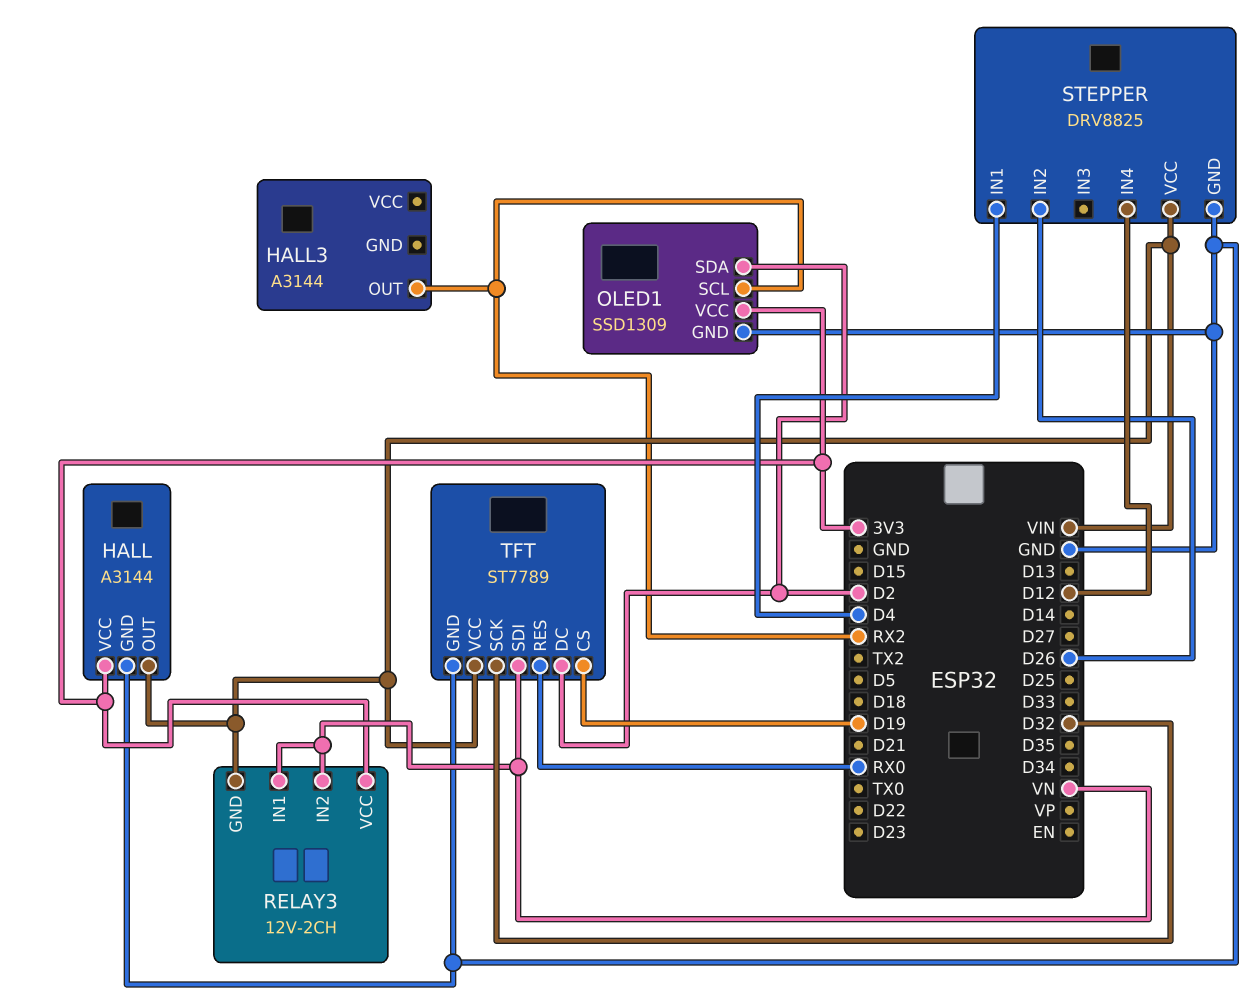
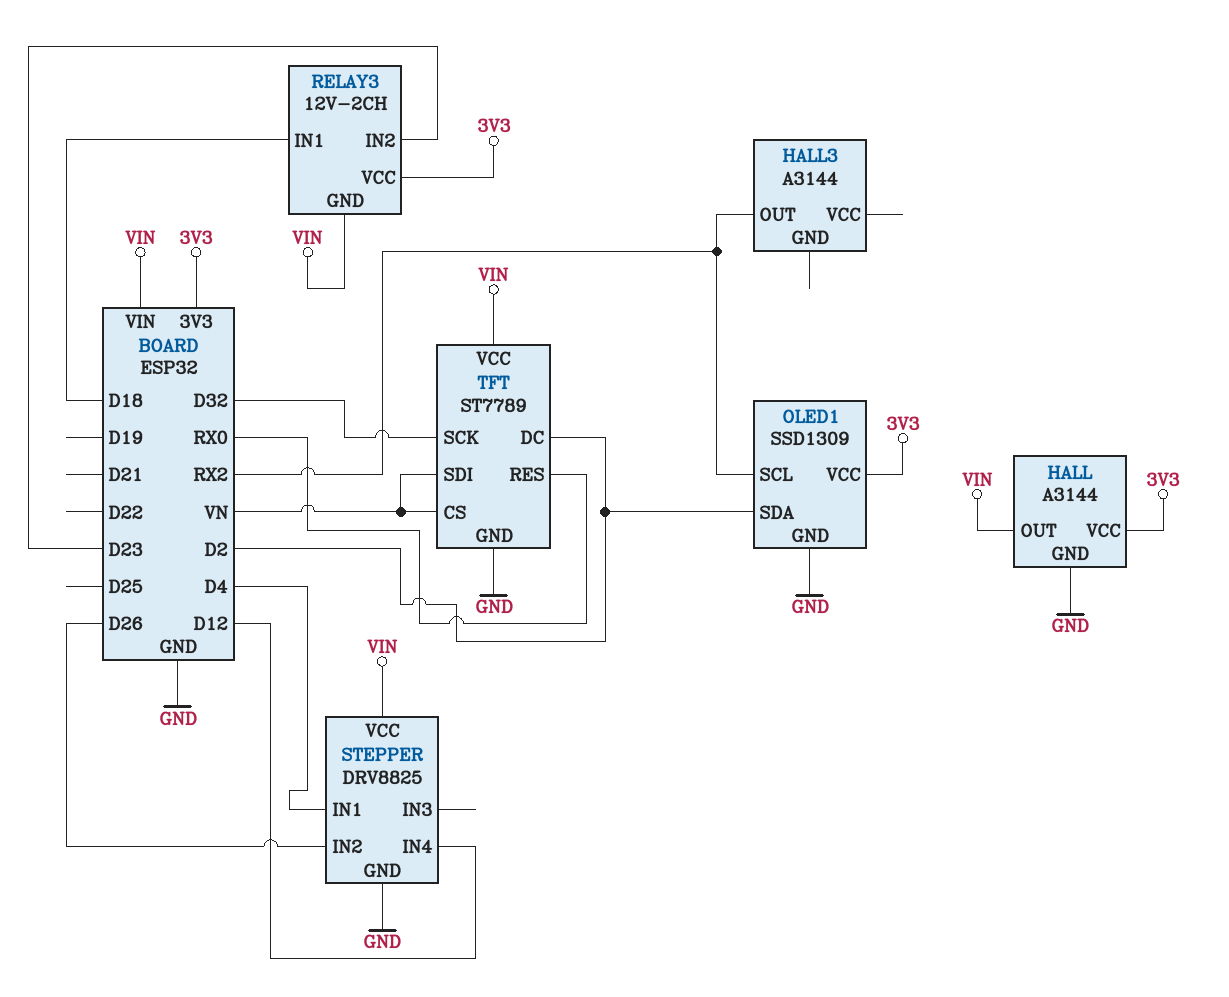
RELAY3 pin IN1: VN -> D18
RELAY3 pin IN2: VN -> D23
TFT pin CS: D19 -> VN

